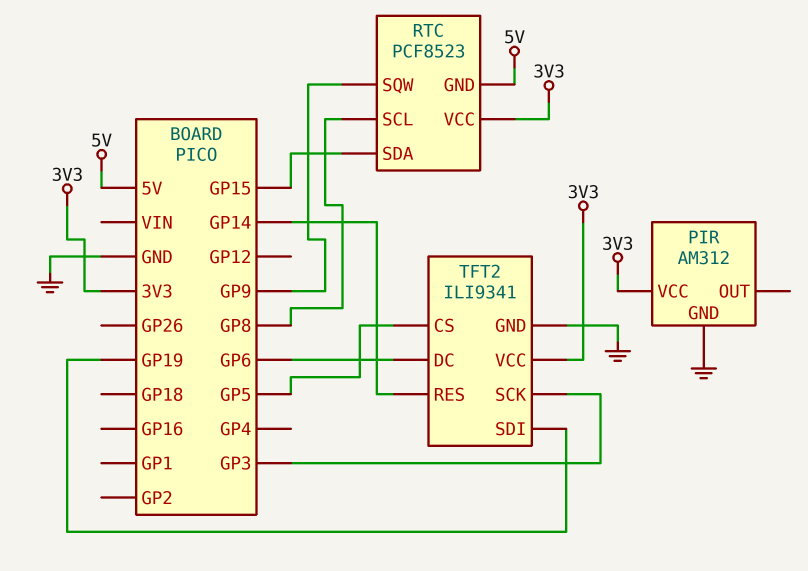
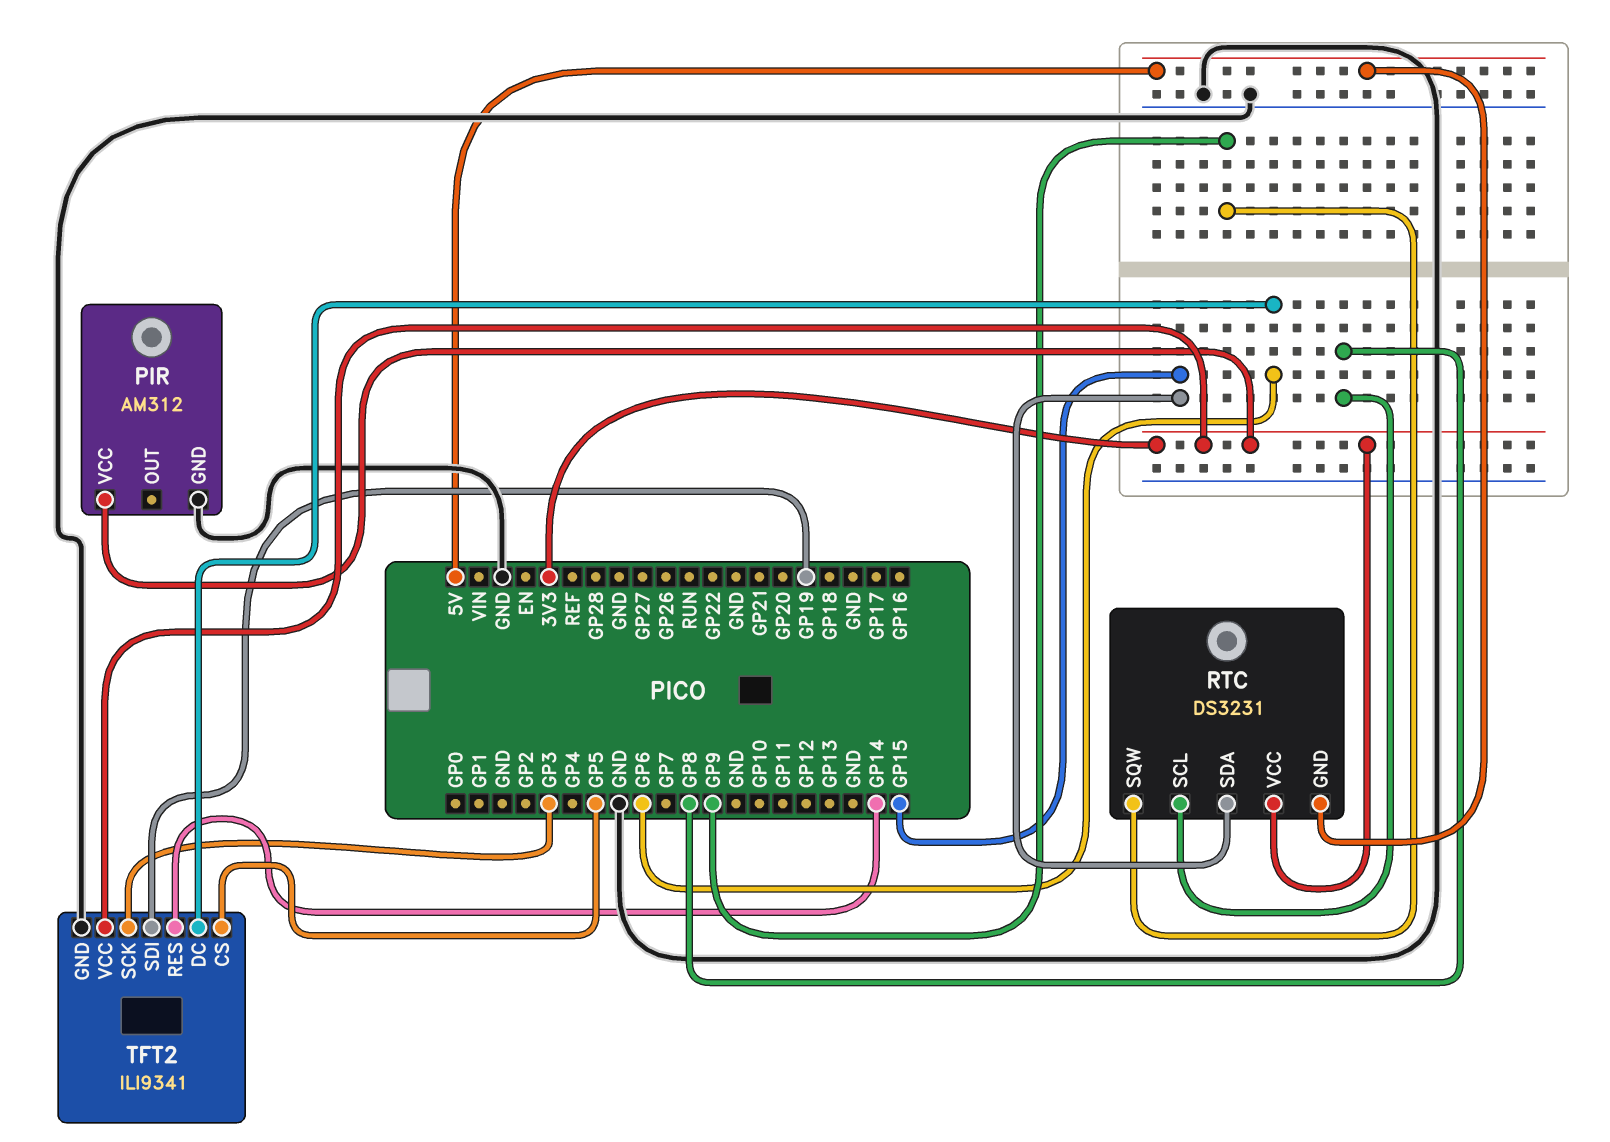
RTC: PCF8523 -> DS3231

